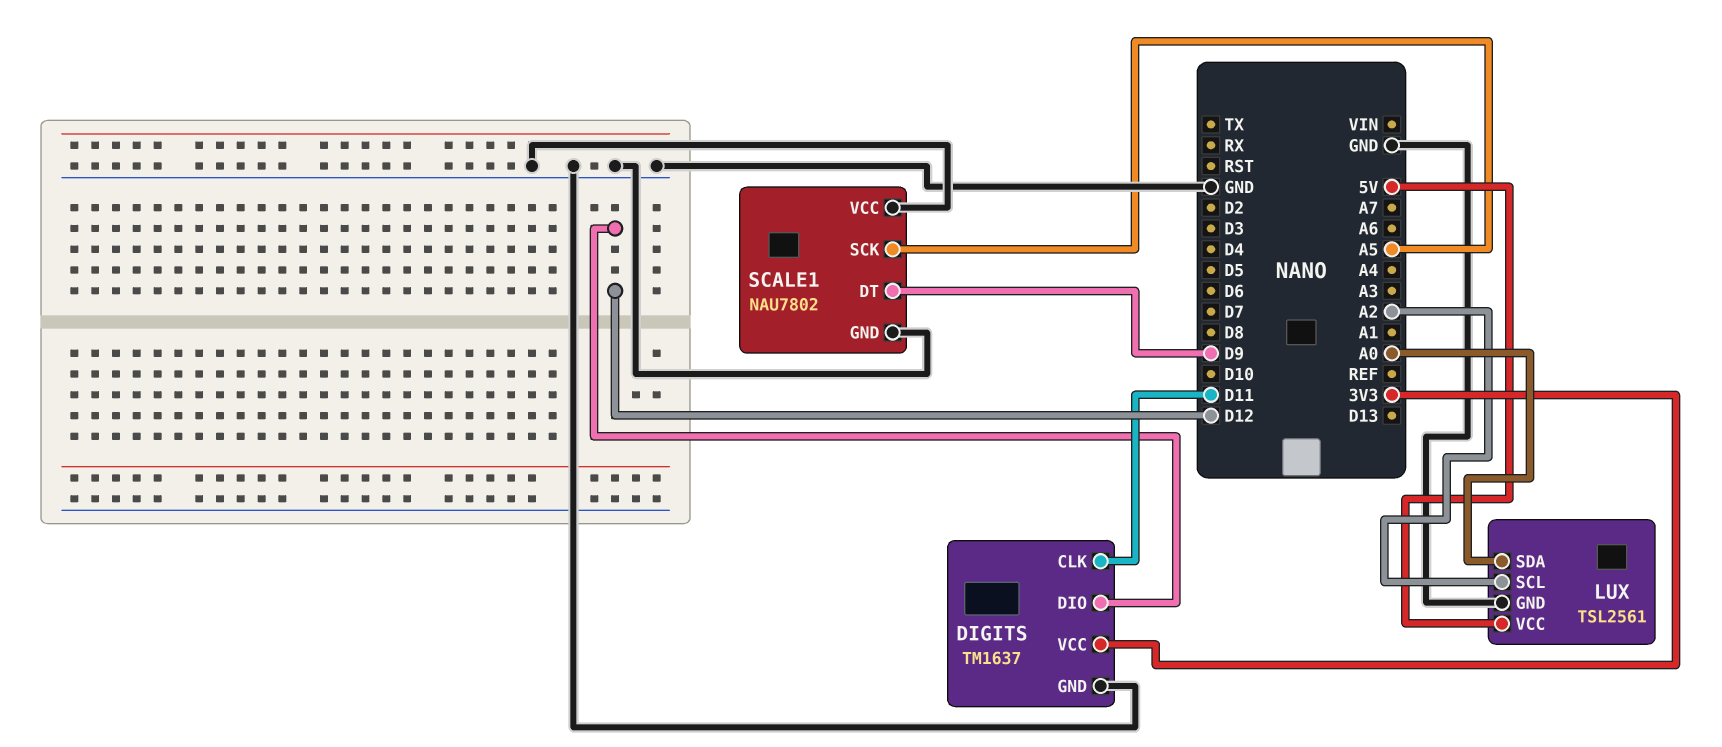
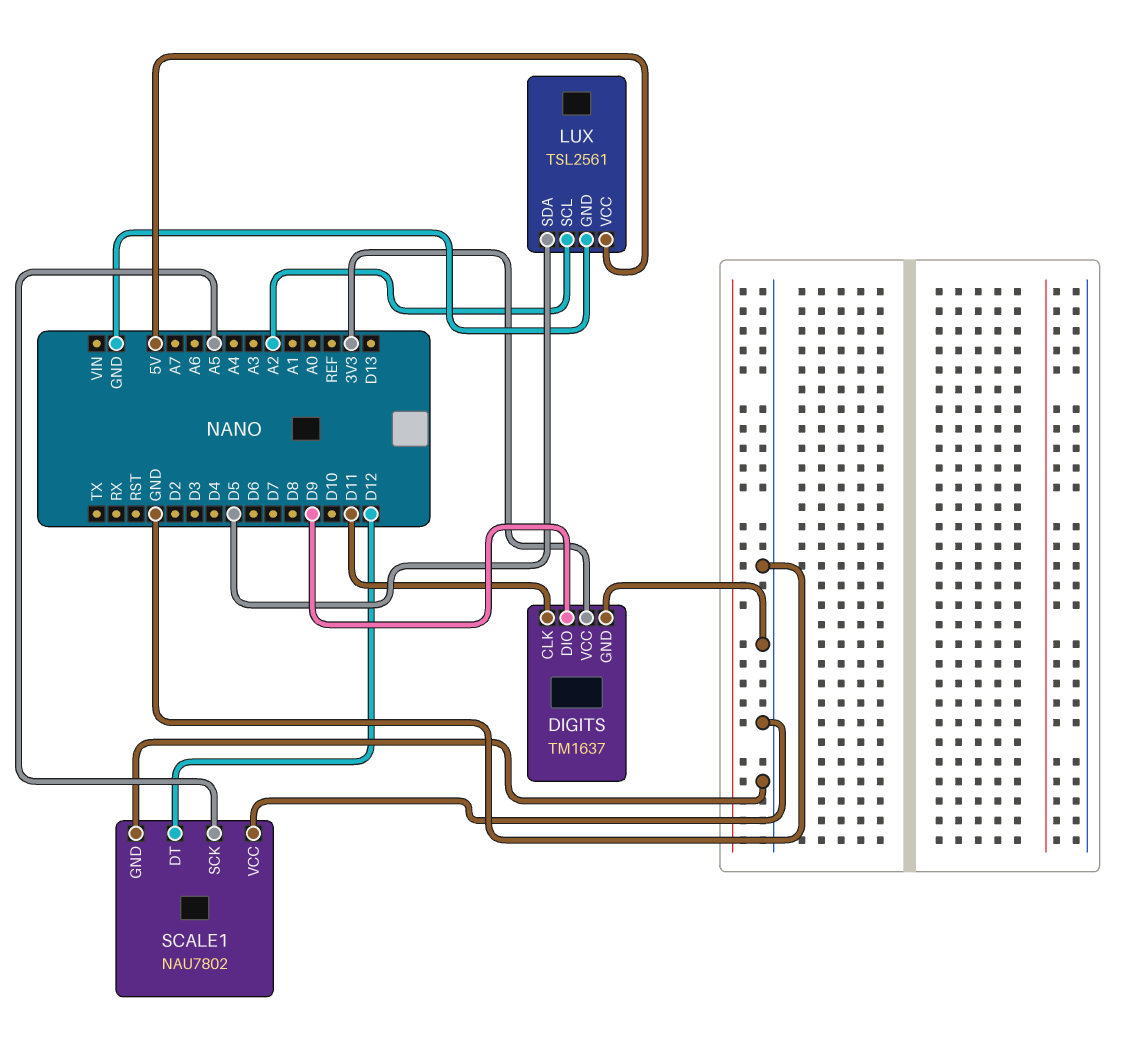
DIGITS pin DIO: D12 -> D9
LUX pin SDA: A0 -> D5
SCALE1 pin DT: D9 -> D12

